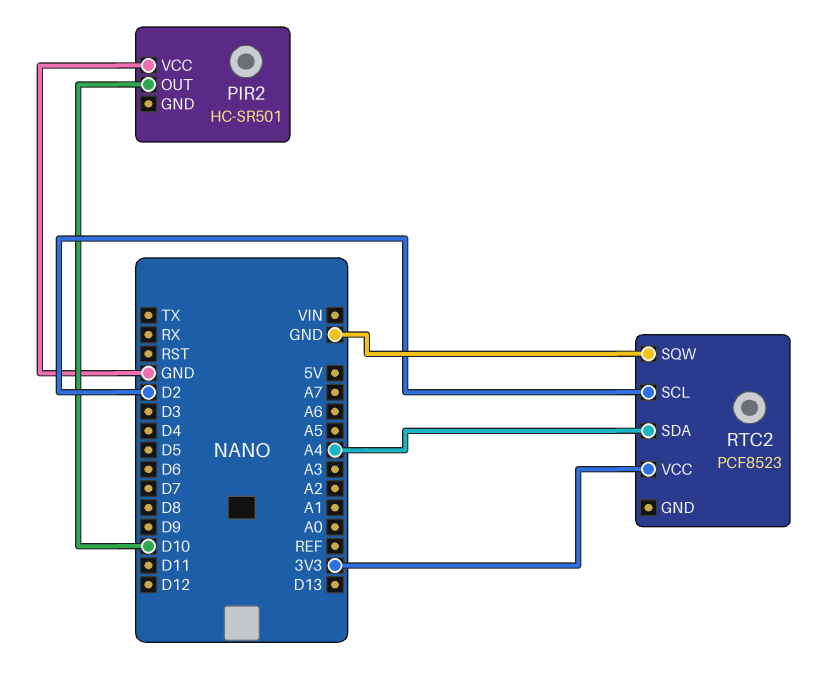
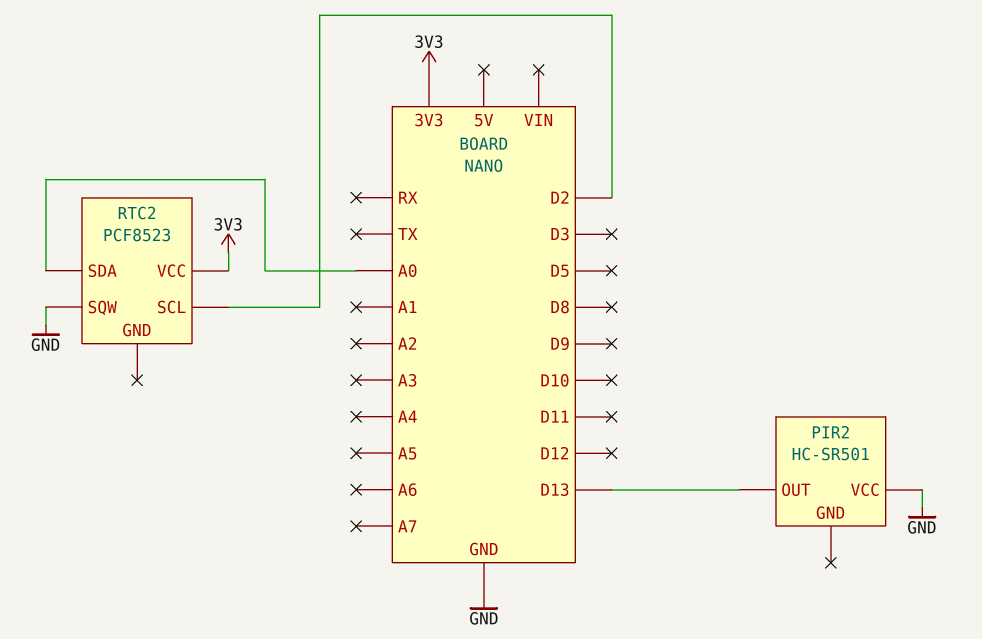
PIR2 pin OUT: D10 -> D13
RTC2 pin SDA: A4 -> A0

